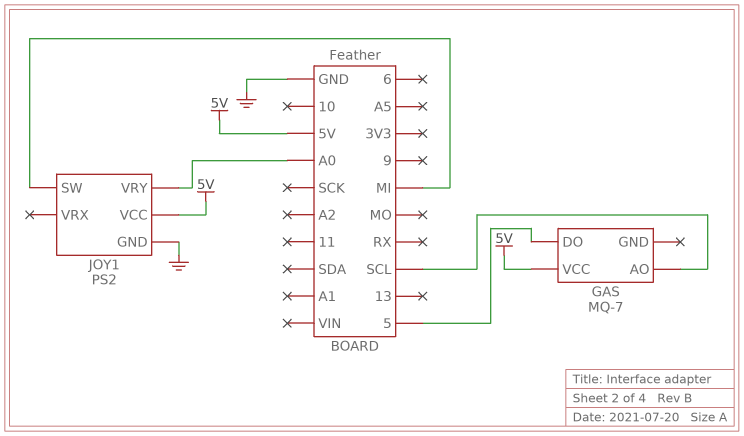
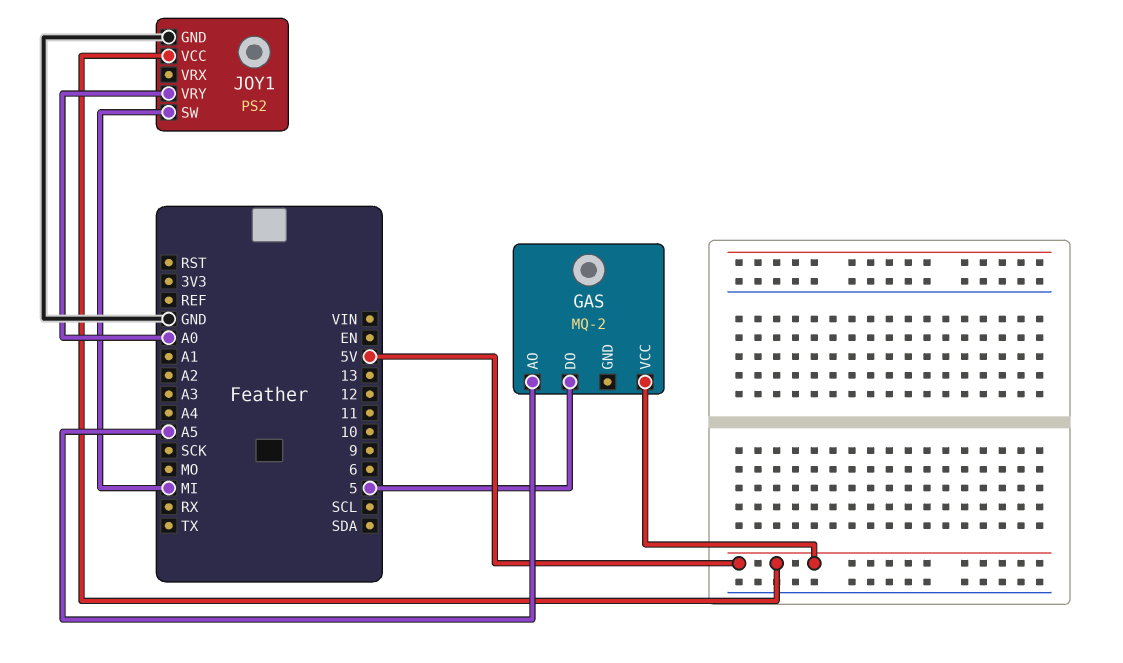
GAS: MQ-7 -> MQ-2
GAS pin AO: SCL -> A5

